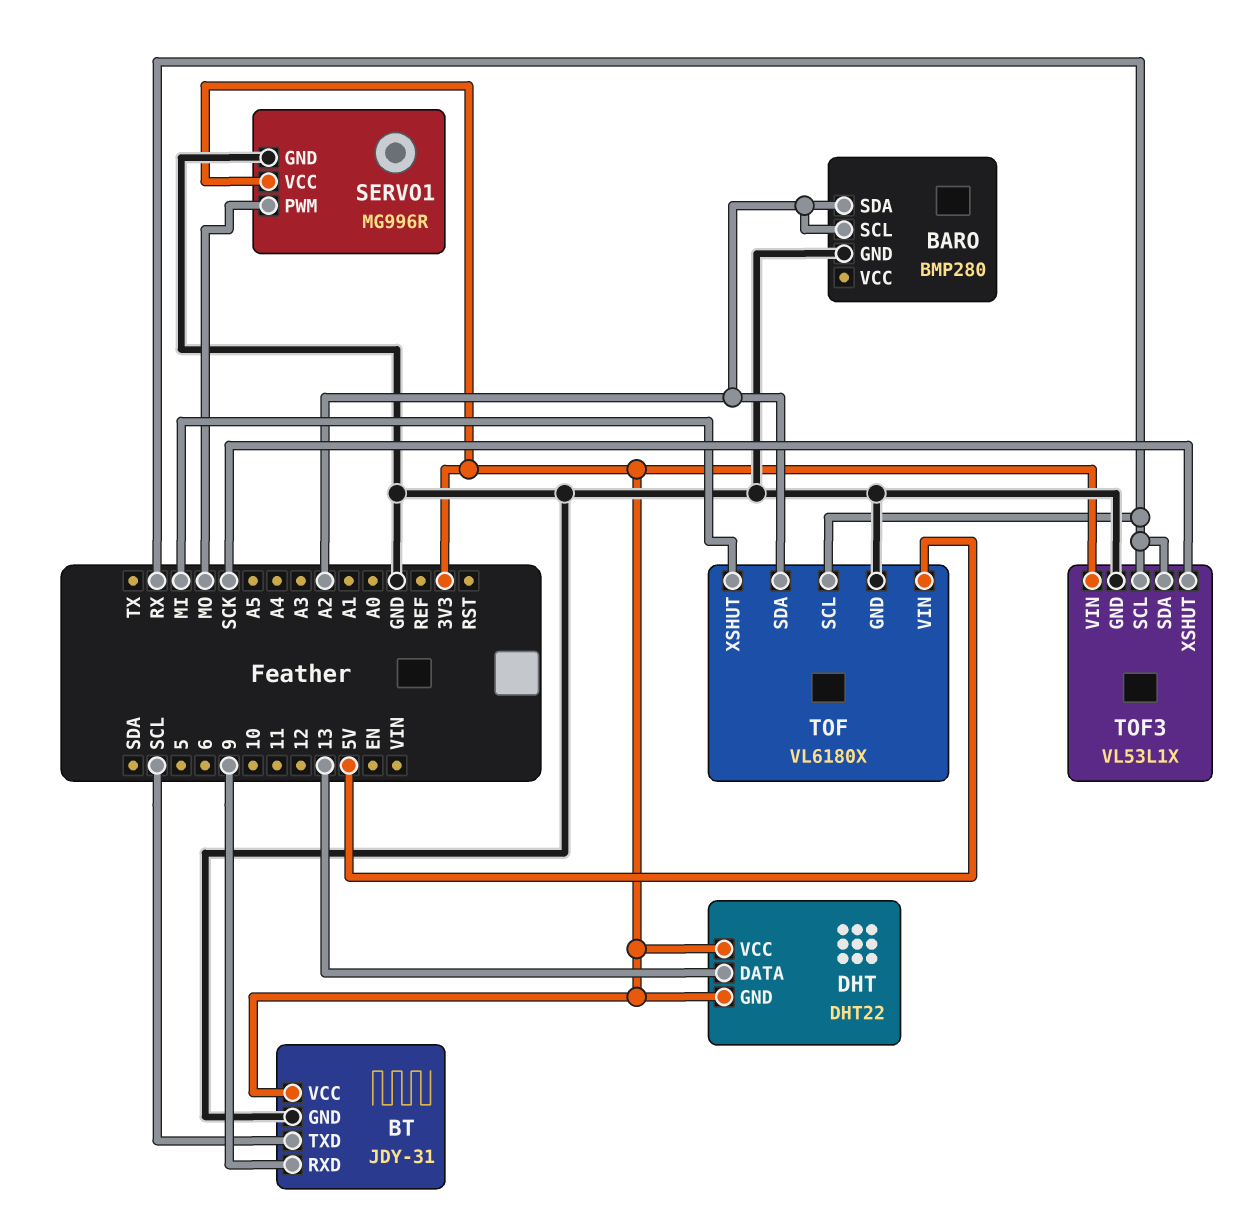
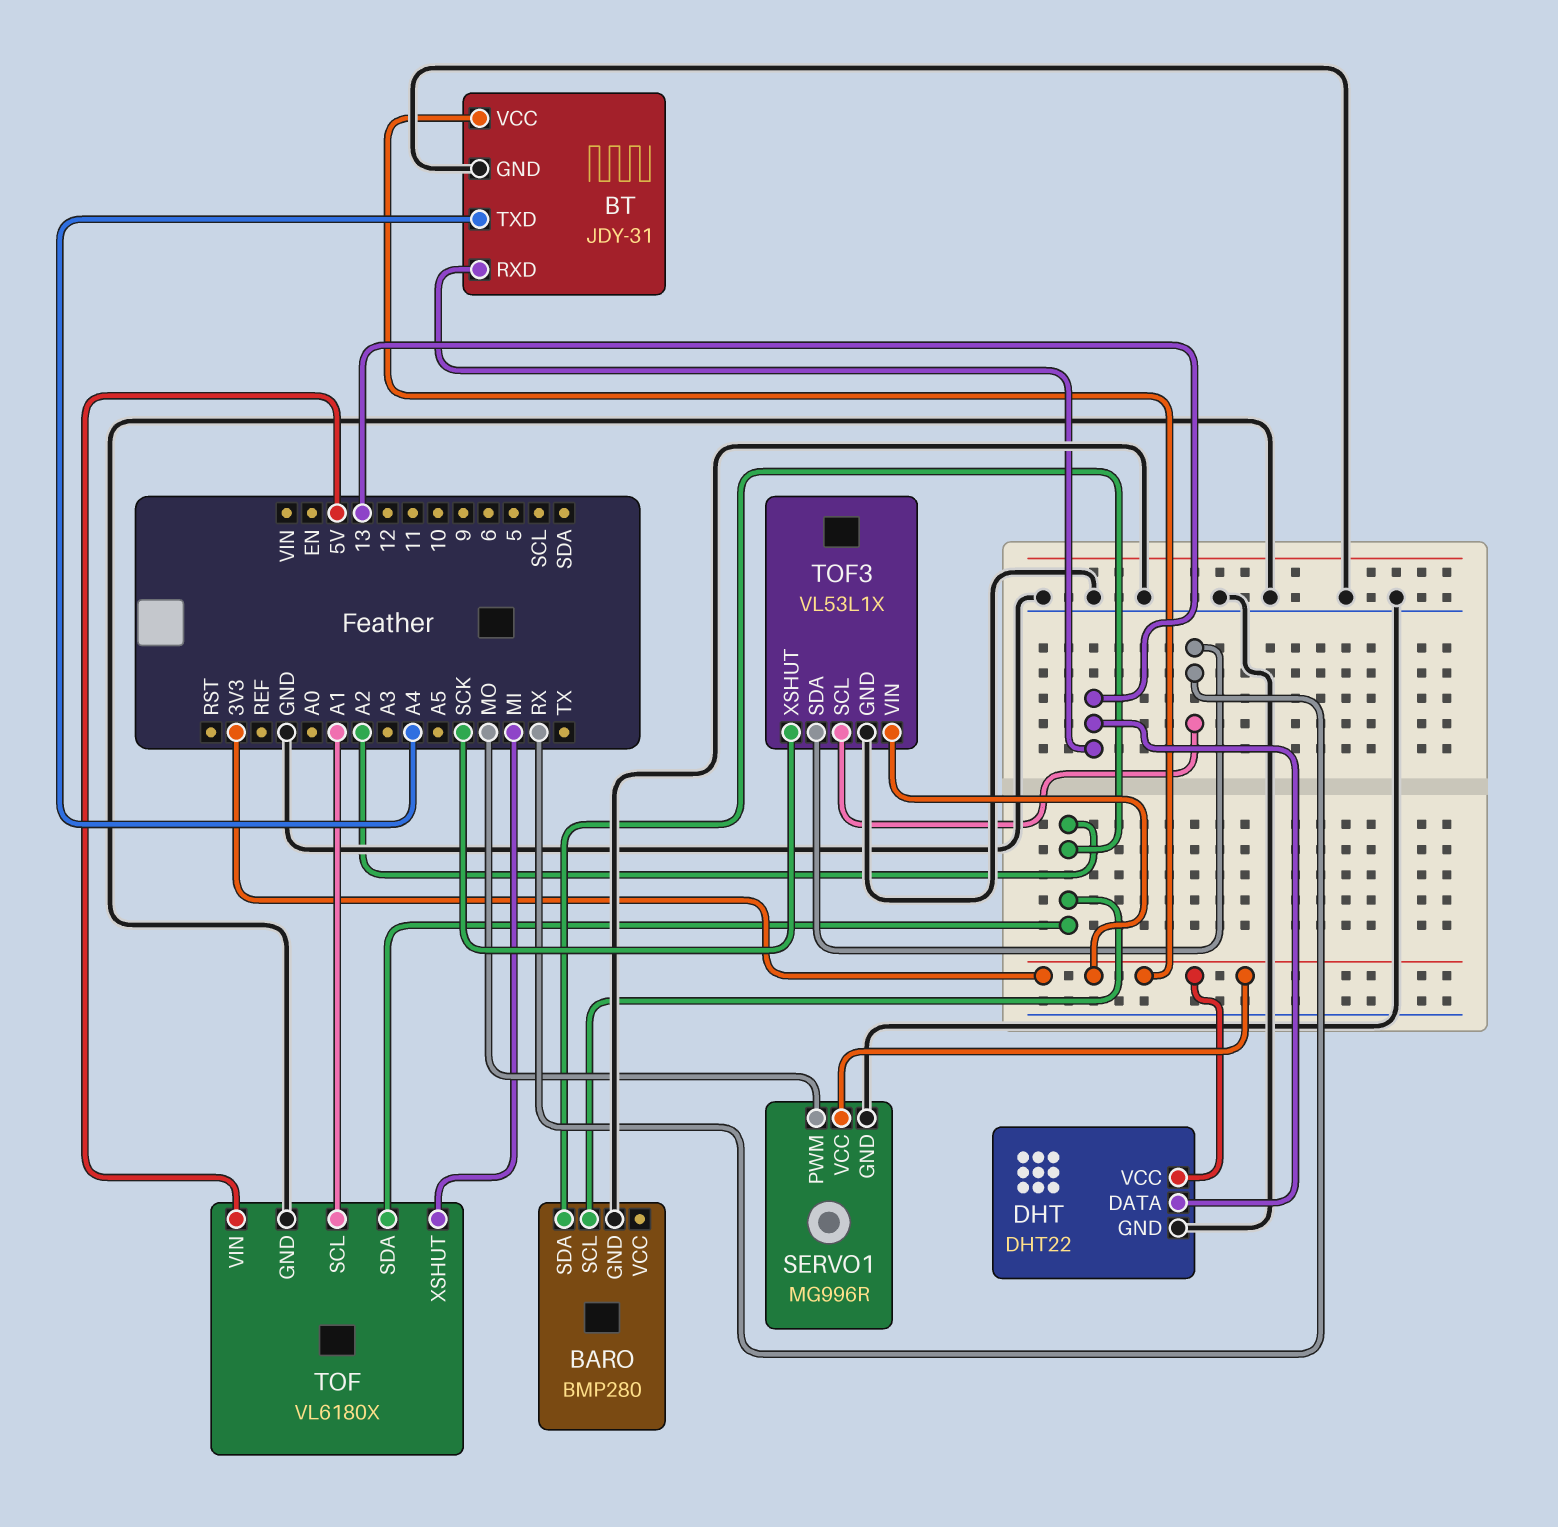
BT pin RXD: 9 -> 13
BT pin TXD: SCL -> A4
DHT pin GND: 3V3 -> GND
TOF pin SCL: RX -> A1

